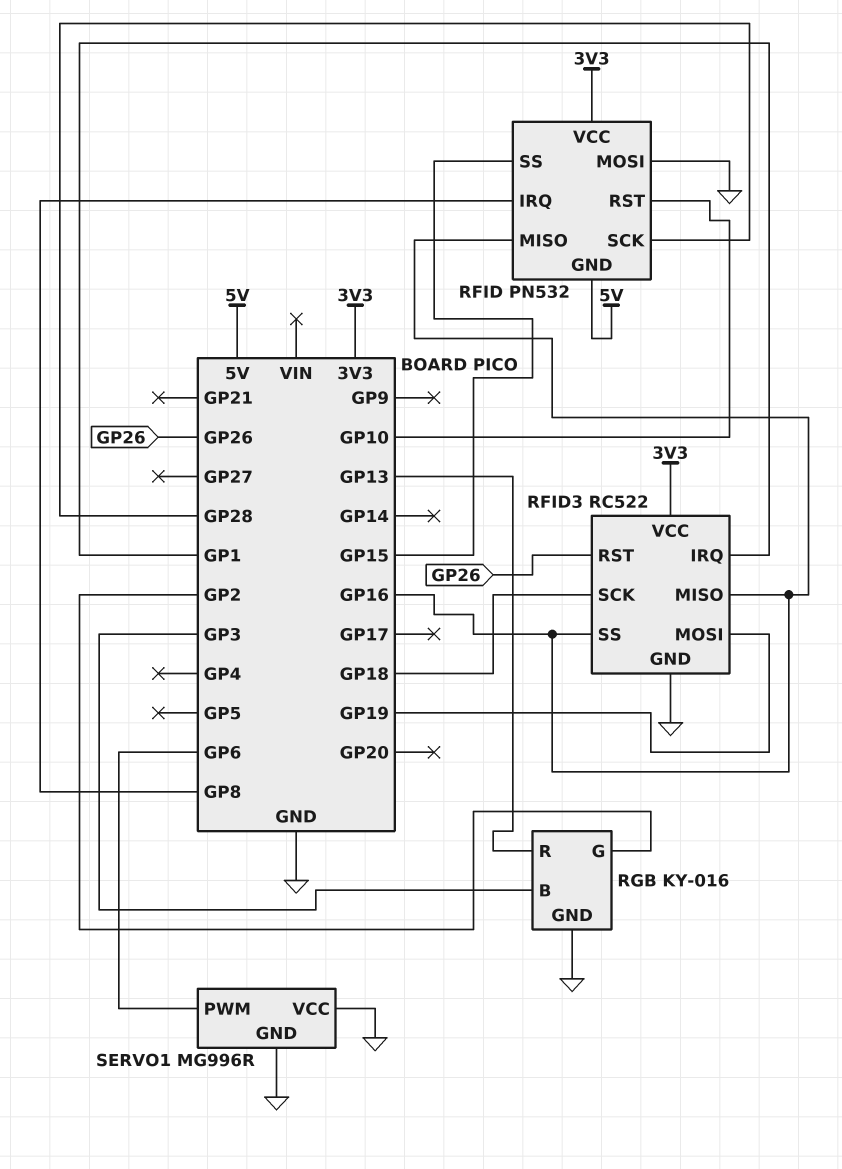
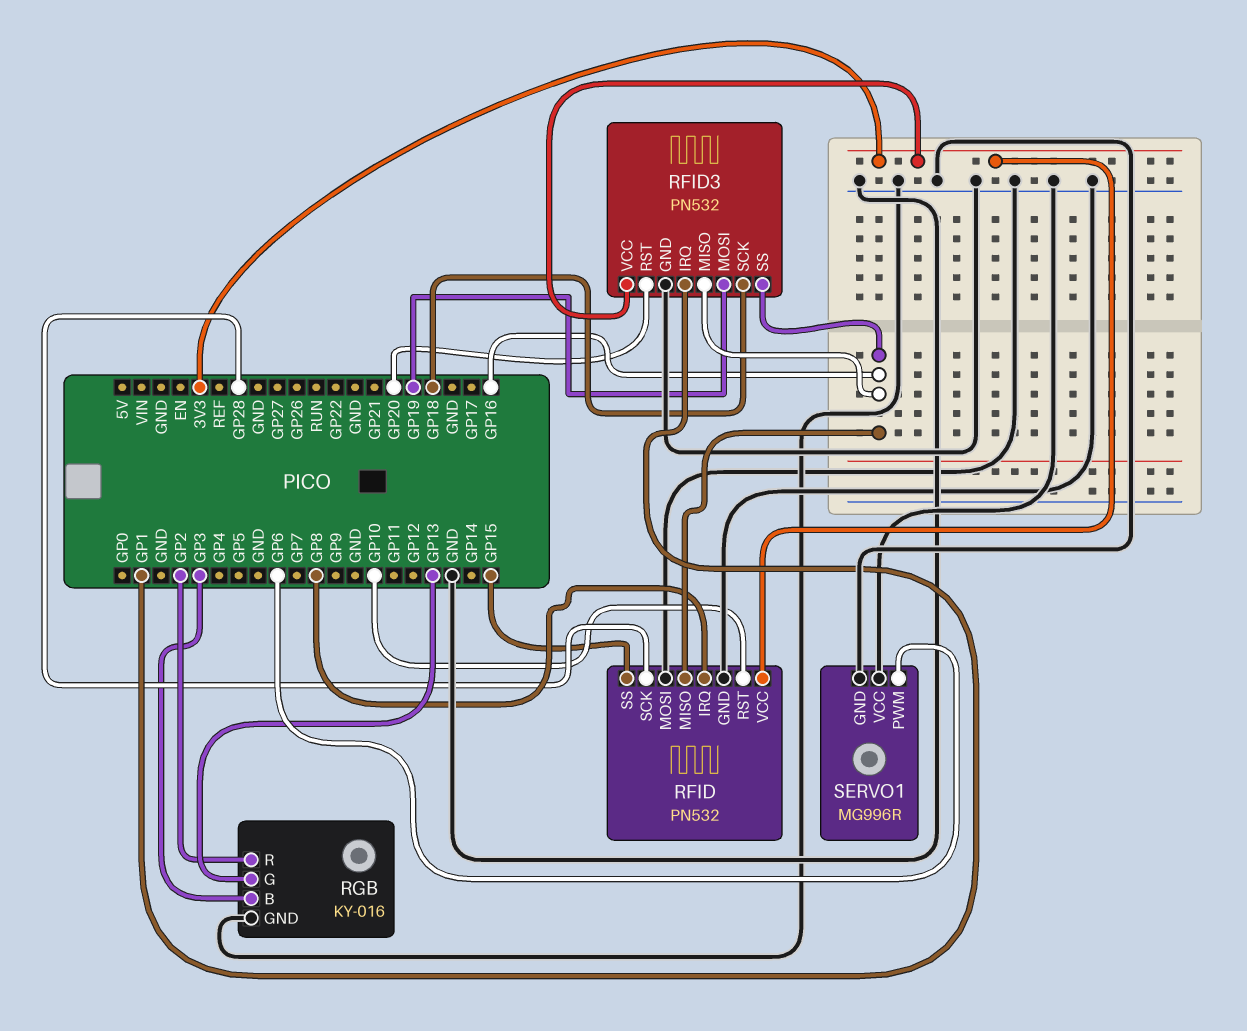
RFID pin GND: 5V -> GND
RFID3: RC522 -> PN532
RFID3 pin RST: GP26 -> GP20
RGB pin G: GP2 -> GP13
RGB pin R: GP13 -> GP2

